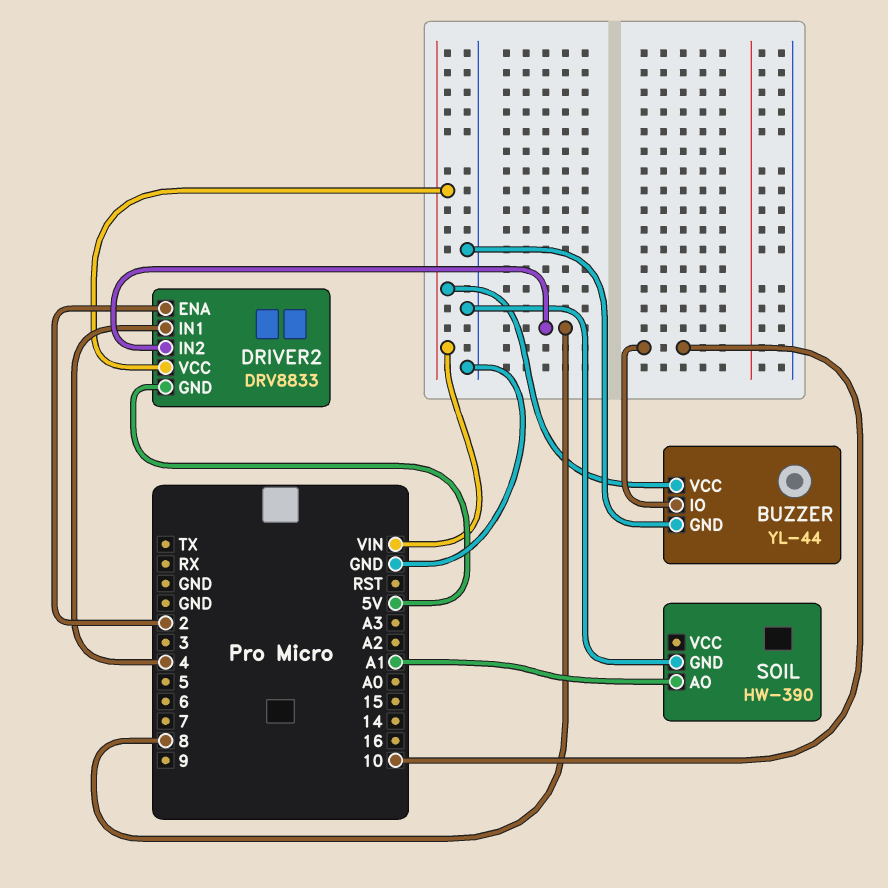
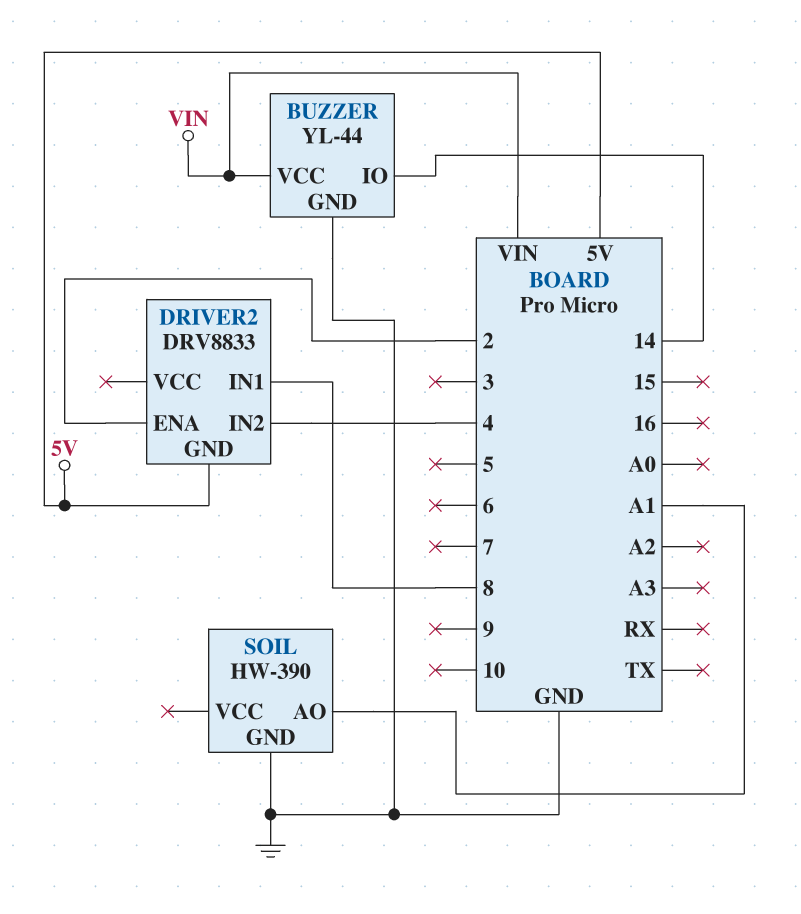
BUZZER pin IO: 10 -> 14
DRIVER2 pin IN1: 4 -> 8
DRIVER2 pin IN2: 8 -> 4
DRIVER2 pin VCC: VIN -> none

